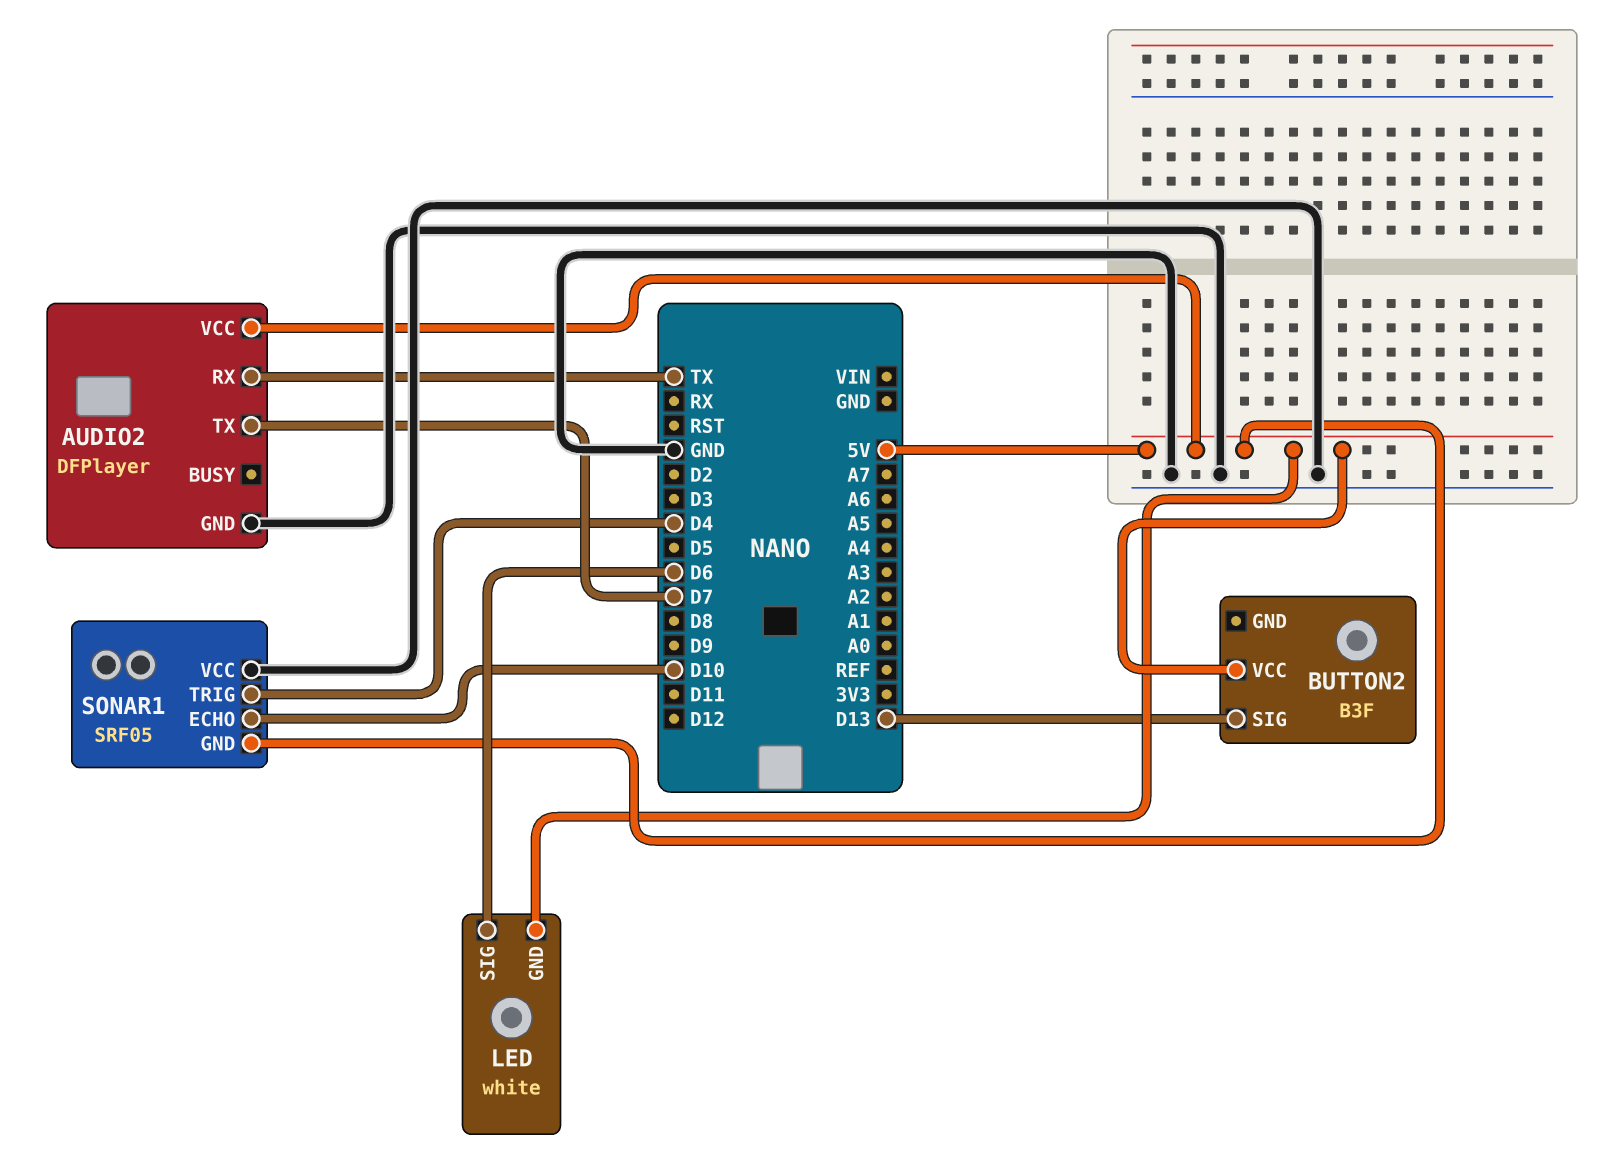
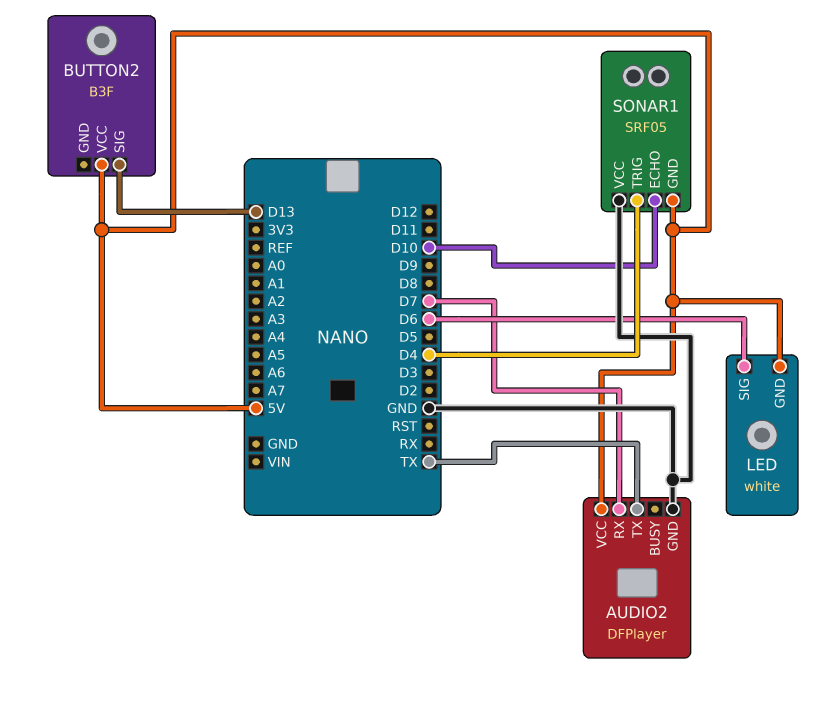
AUDIO2 pin RX: TX -> D7
AUDIO2 pin TX: D7 -> TX

